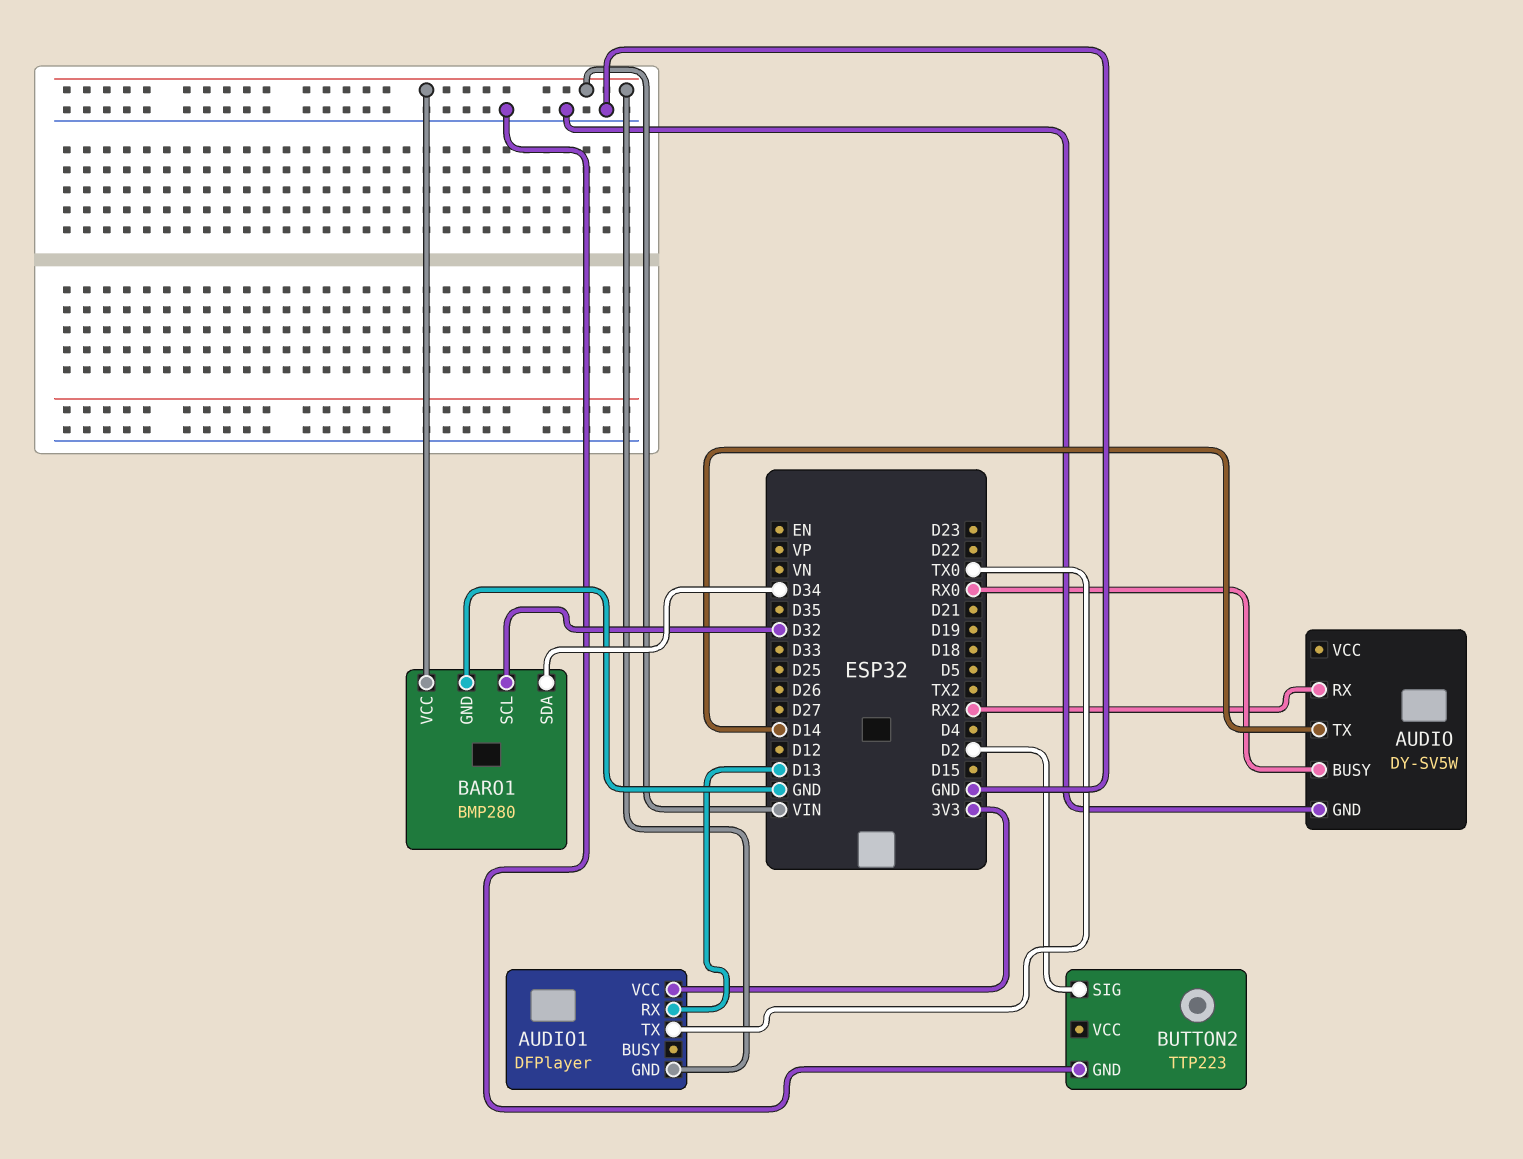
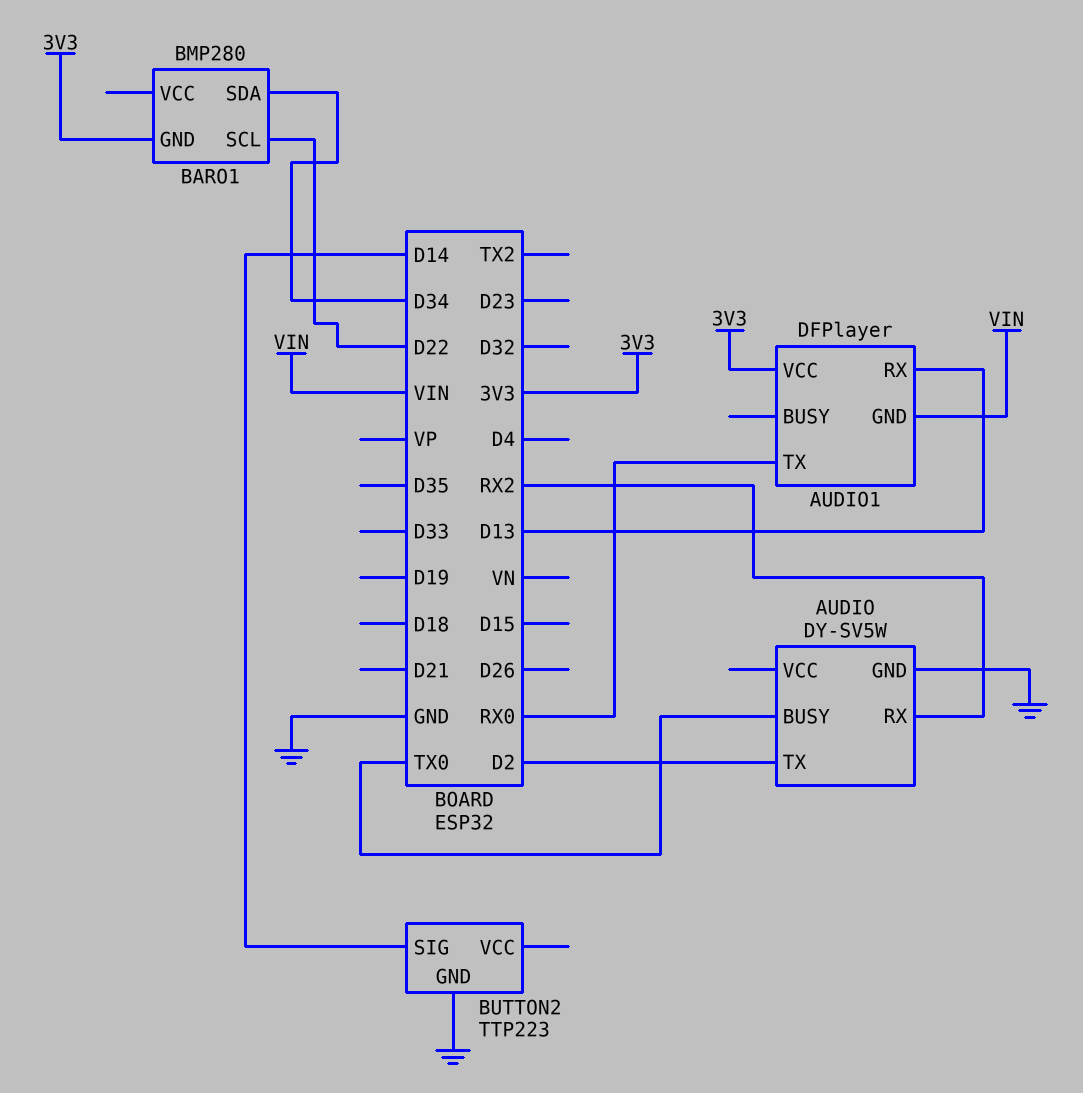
AUDIO pin BUSY: RX0 -> TX0
AUDIO pin TX: D14 -> D2
AUDIO1 pin TX: TX0 -> RX0
BARO1 pin GND: GND -> 3V3
BARO1 pin SCL: D32 -> D22
BARO1 pin VCC: VIN -> none
BUTTON2 pin SIG: D2 -> D14

